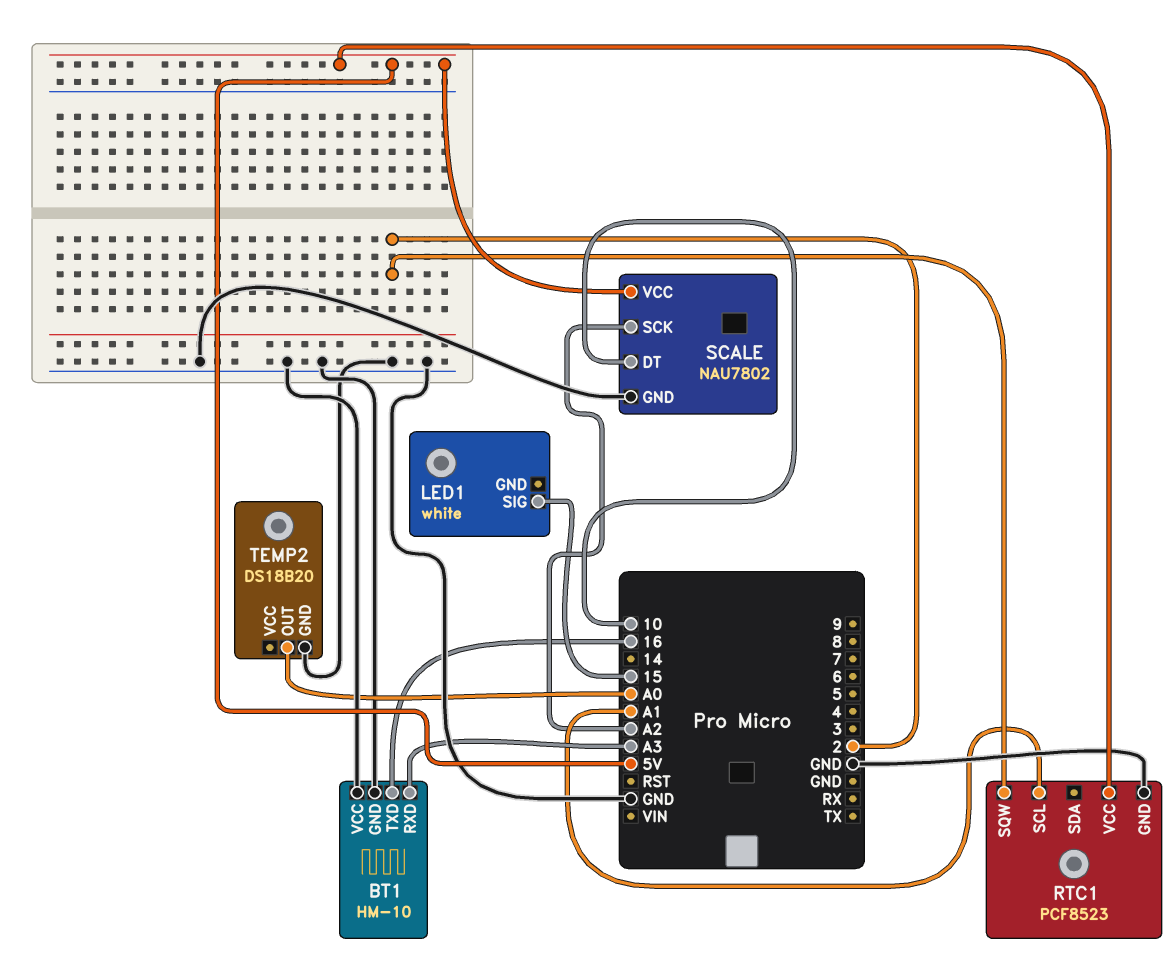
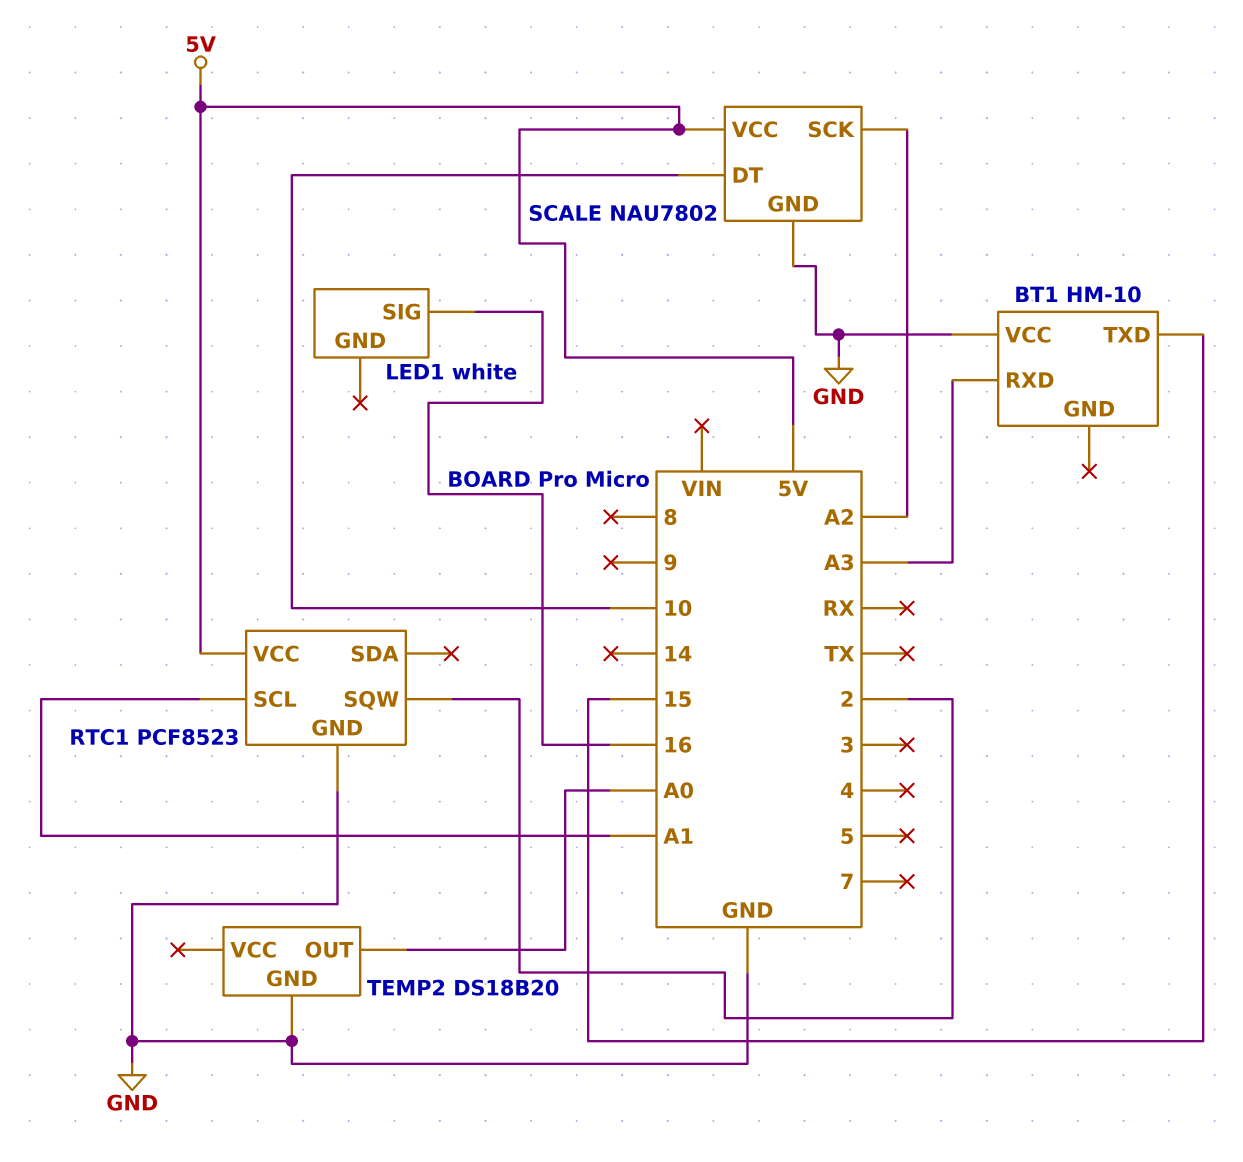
BT1 pin GND: GND -> none
BT1 pin TXD: 16 -> 15
LED1 pin SIG: 15 -> 16

